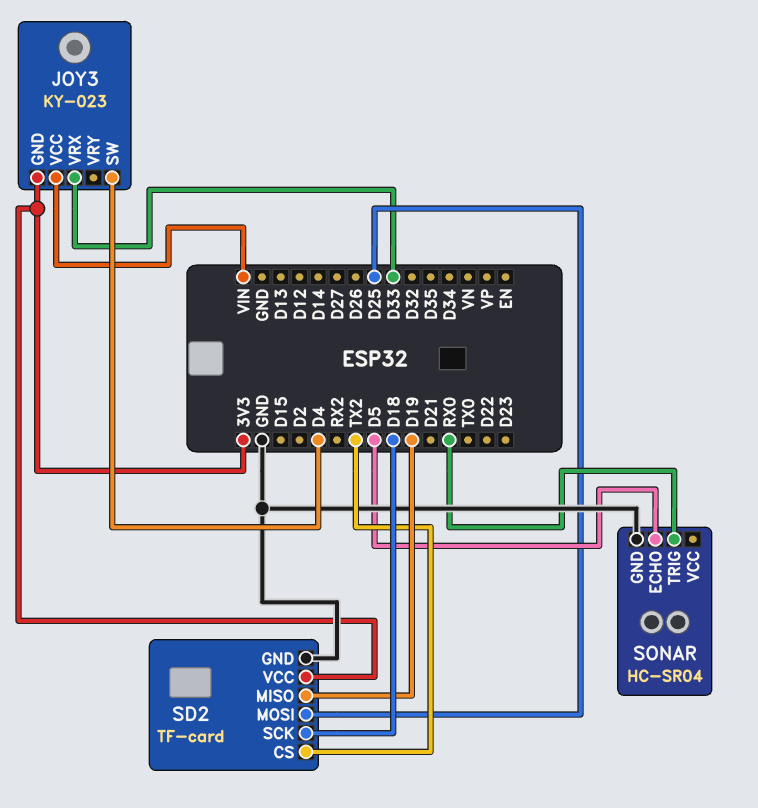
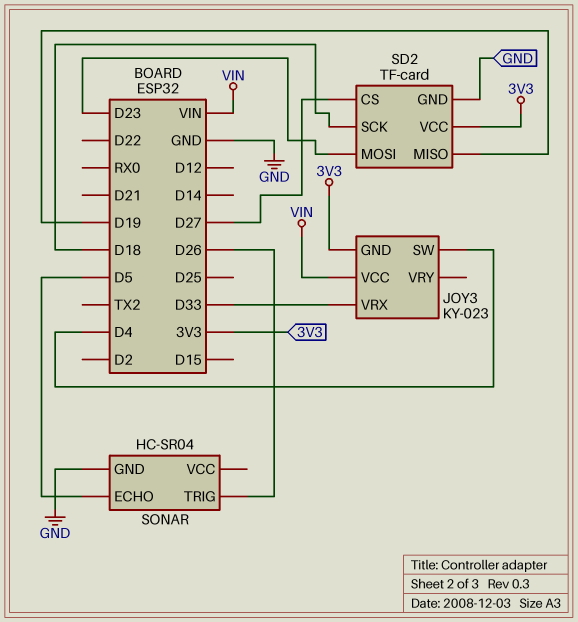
SD2 pin CS: TX2 -> D27
SD2 pin MOSI: D25 -> D23
SONAR pin TRIG: RX0 -> D26

